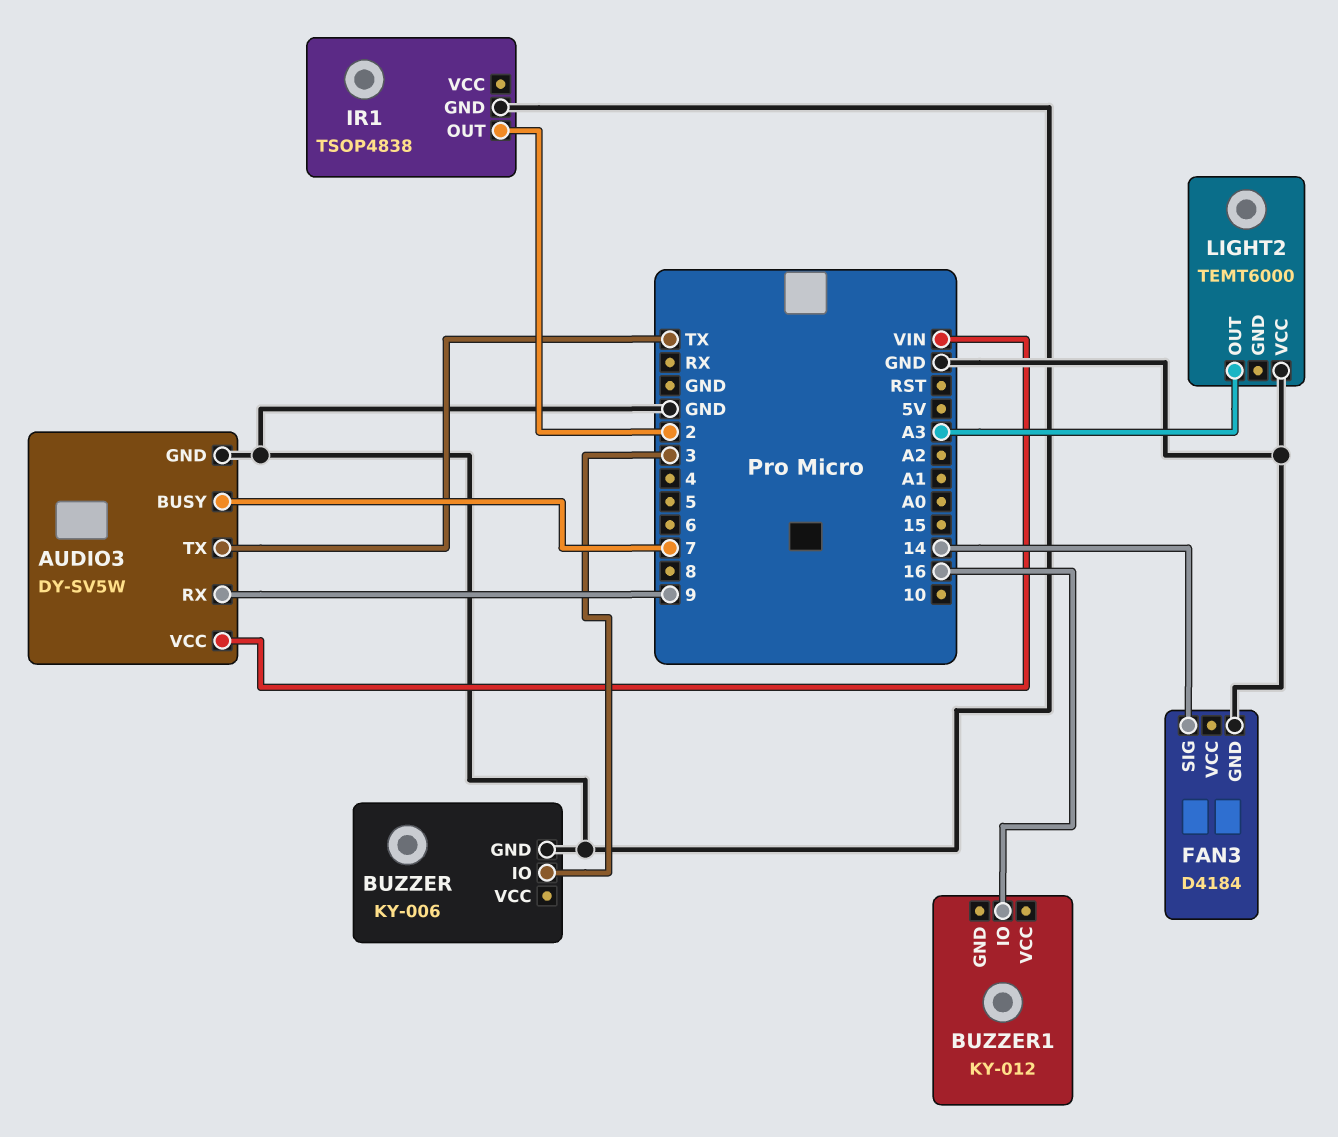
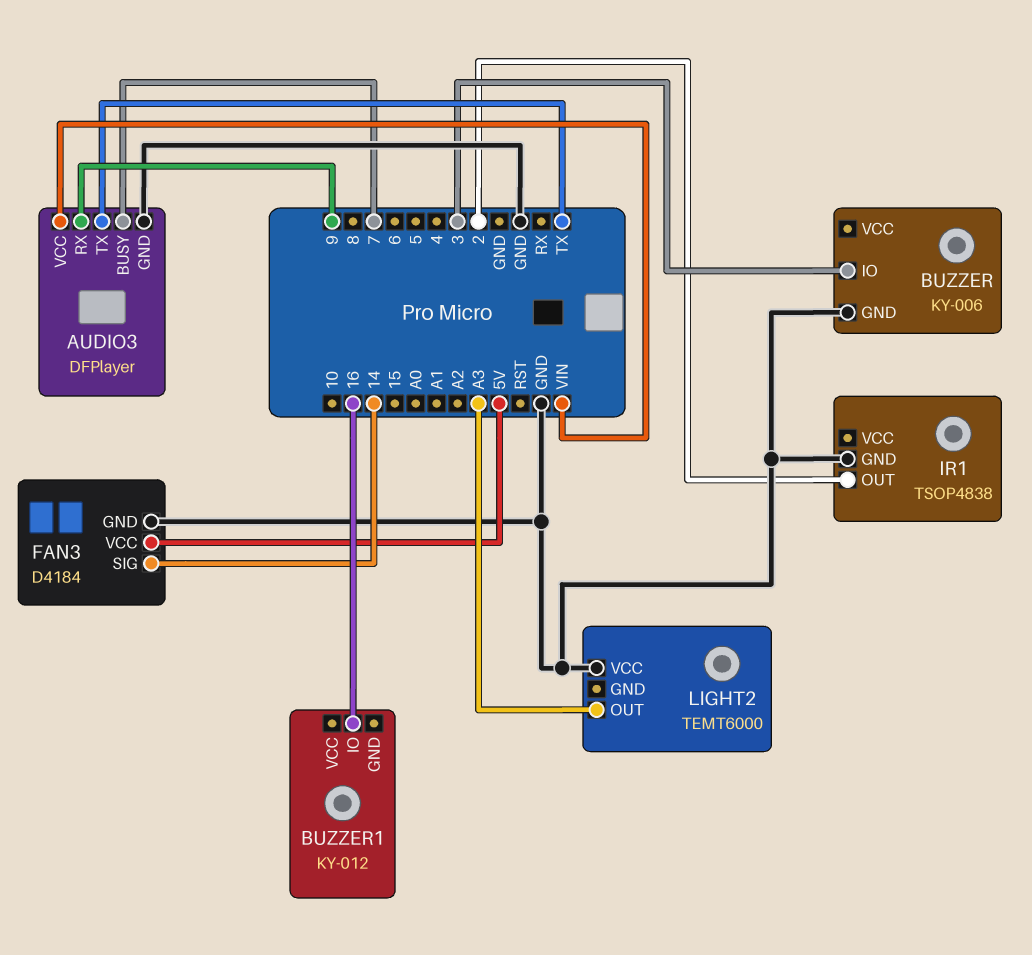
AUDIO3: DY-SV5W -> DFPlayer
FAN3 pin VCC: none -> 5V

